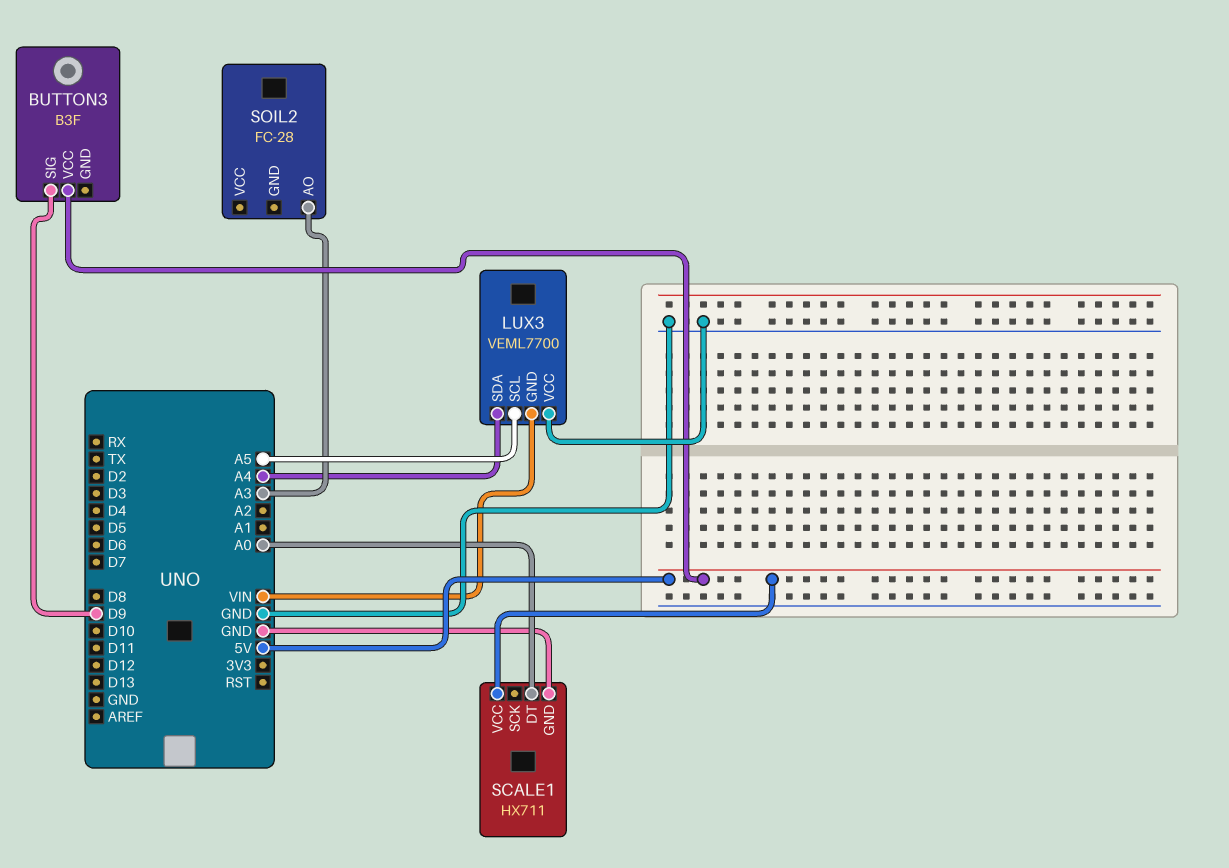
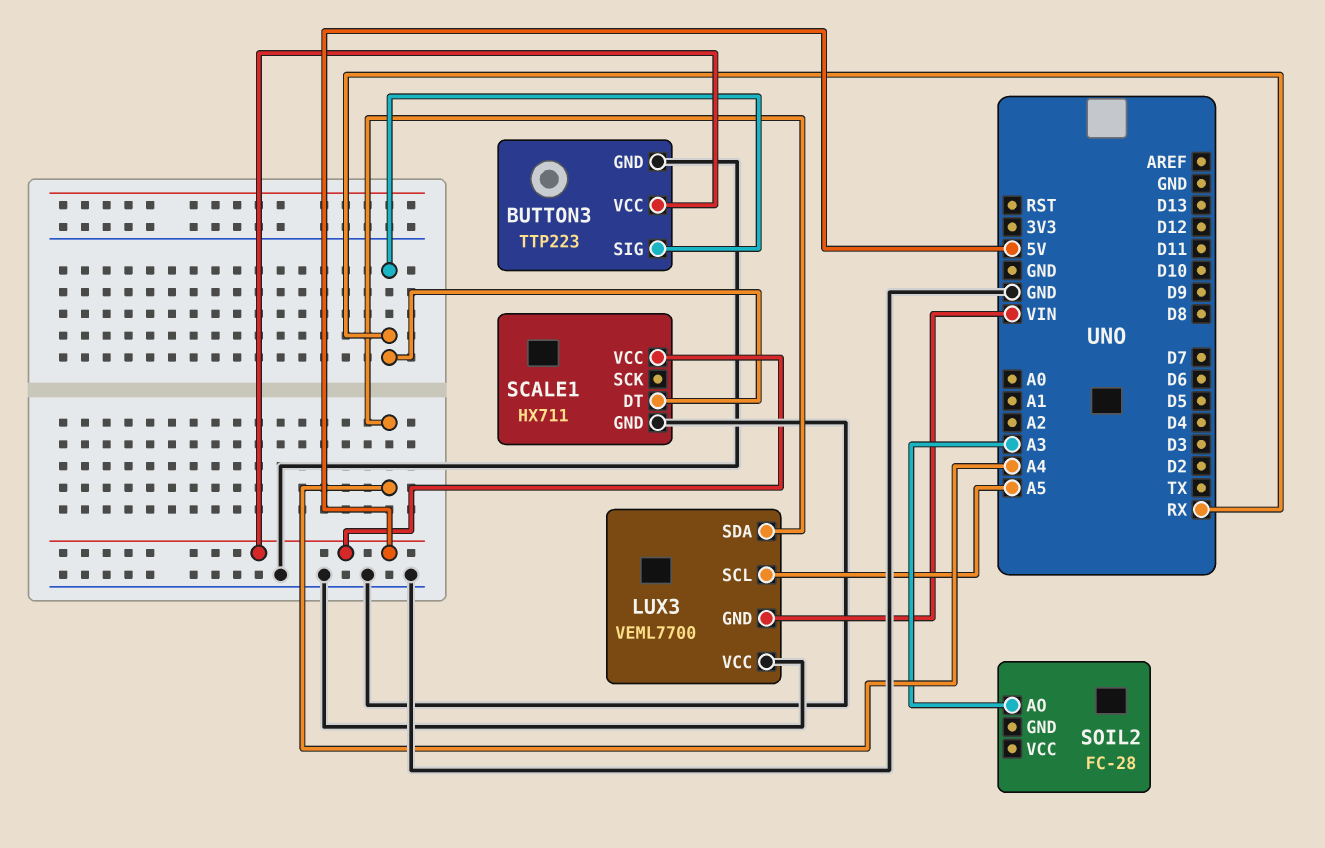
BUTTON3: B3F -> TTP223
BUTTON3 pin GND: none -> GND
BUTTON3 pin SIG: D9 -> RX
SCALE1 pin DT: A0 -> RX

